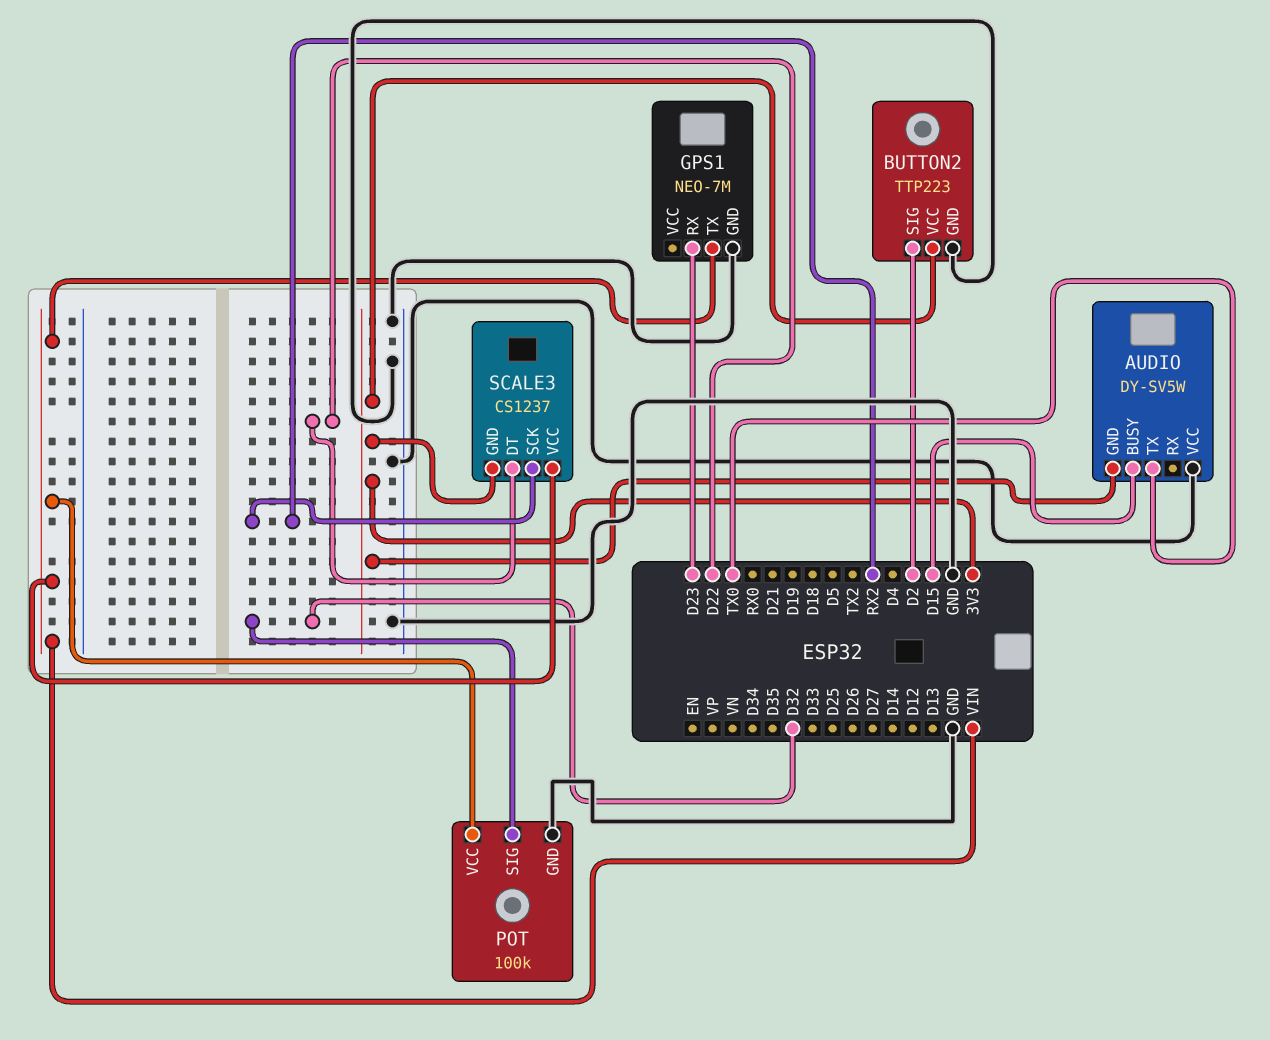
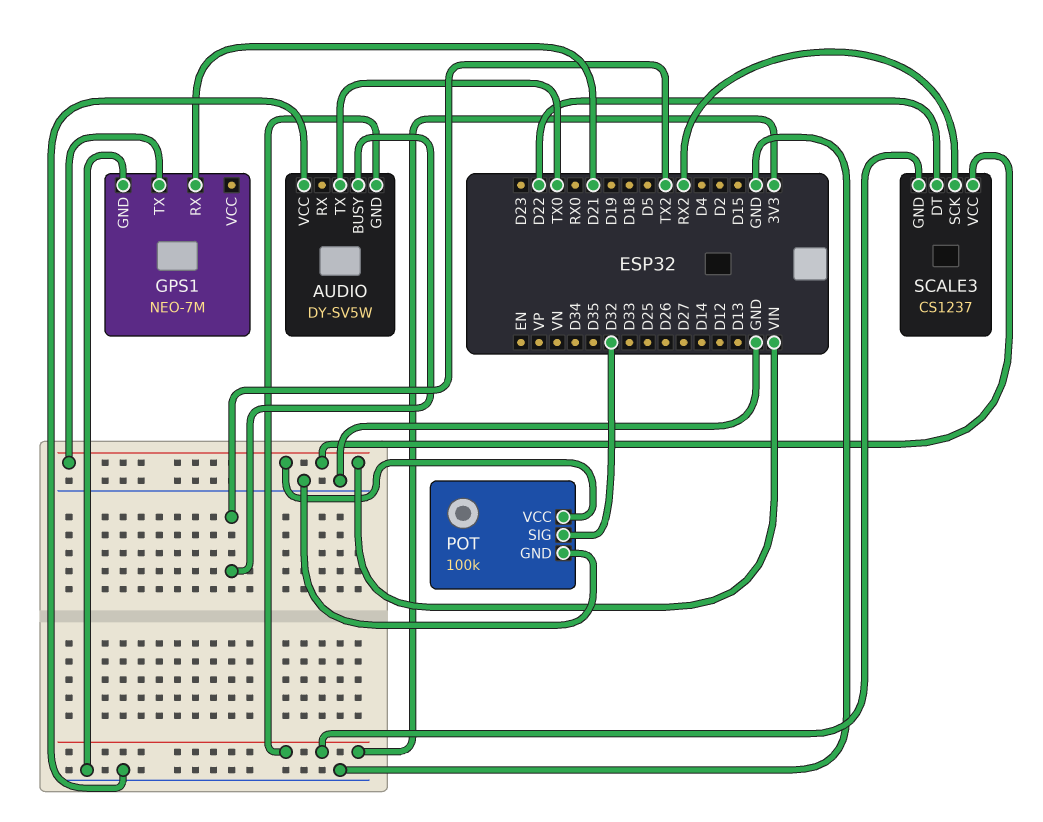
AUDIO pin BUSY: D15 -> TX2
BUTTON2: TTP223 -> none
BUTTON2 pin GND: GND -> none
BUTTON2 pin SIG: D2 -> none
BUTTON2 pin VCC: 3V3 -> none
GPS1 pin RX: D23 -> D21

